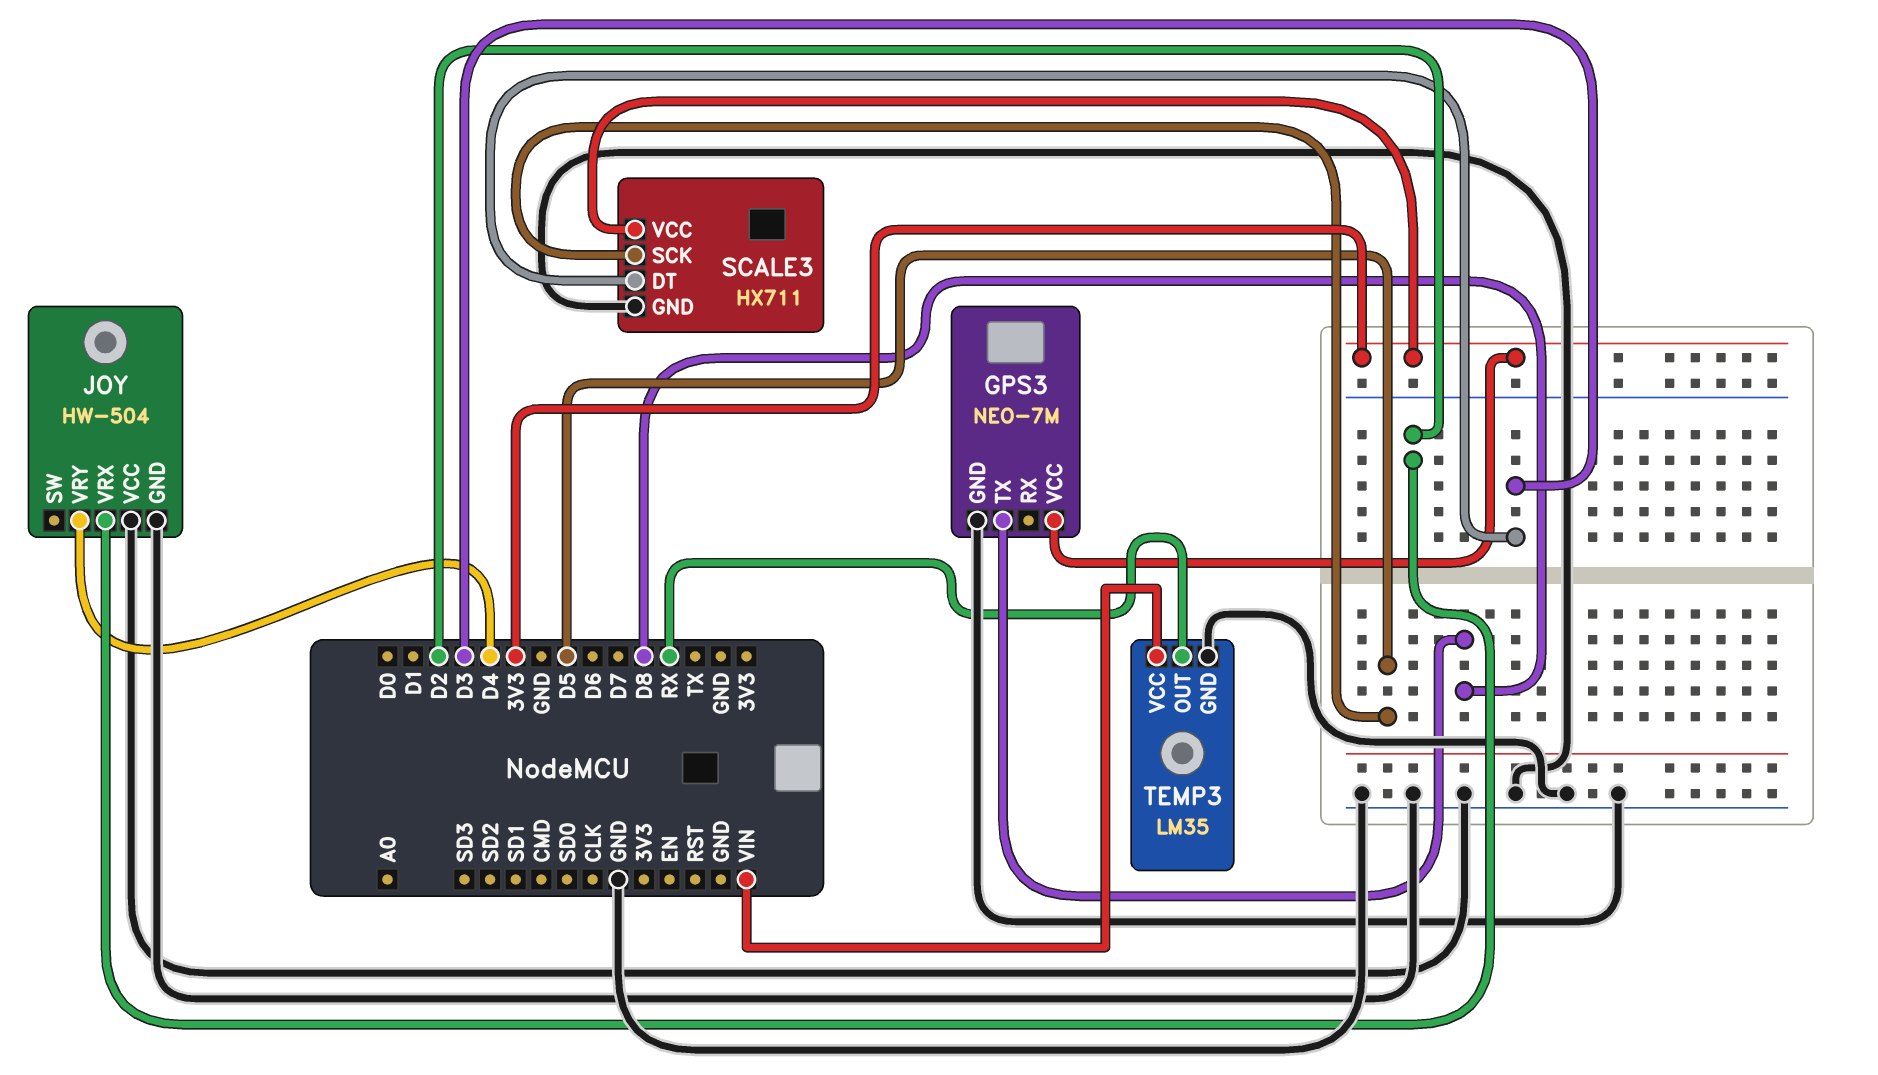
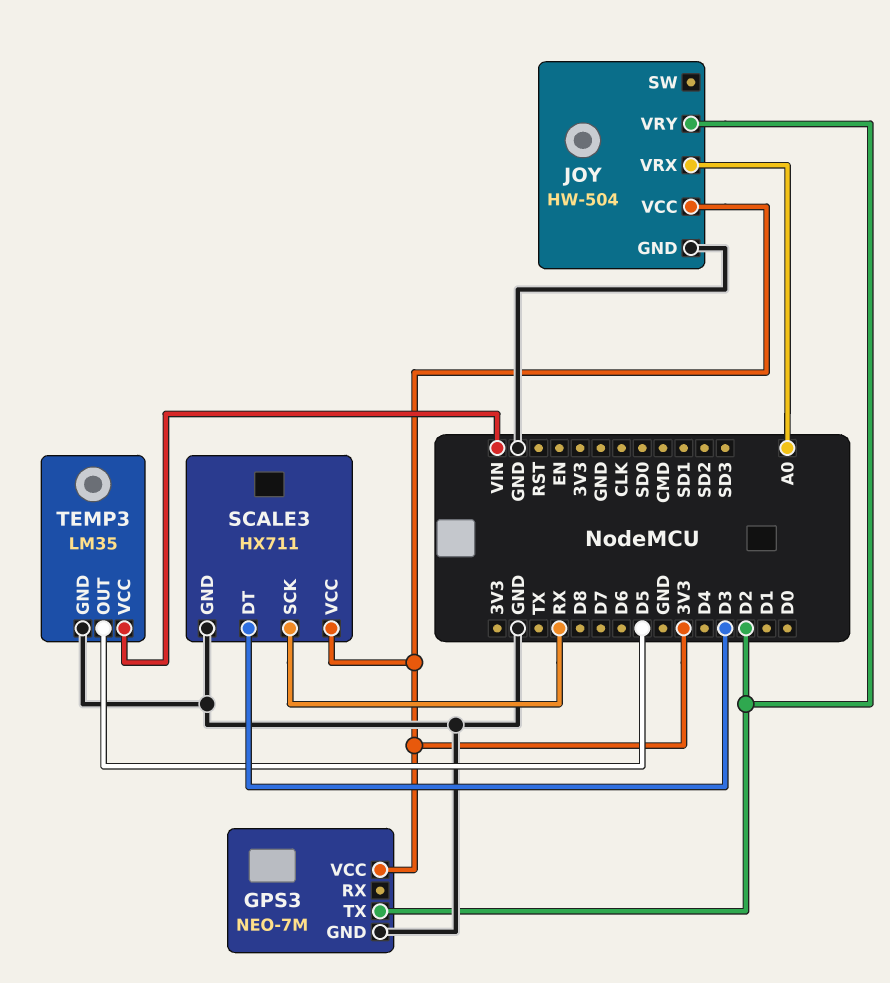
GPS3 pin TX: D8 -> D2
JOY pin VCC: GND -> 3V3
JOY pin VRX: D2 -> A0
JOY pin VRY: D4 -> D2
SCALE3 pin SCK: D5 -> RX
TEMP3 pin OUT: RX -> D5

